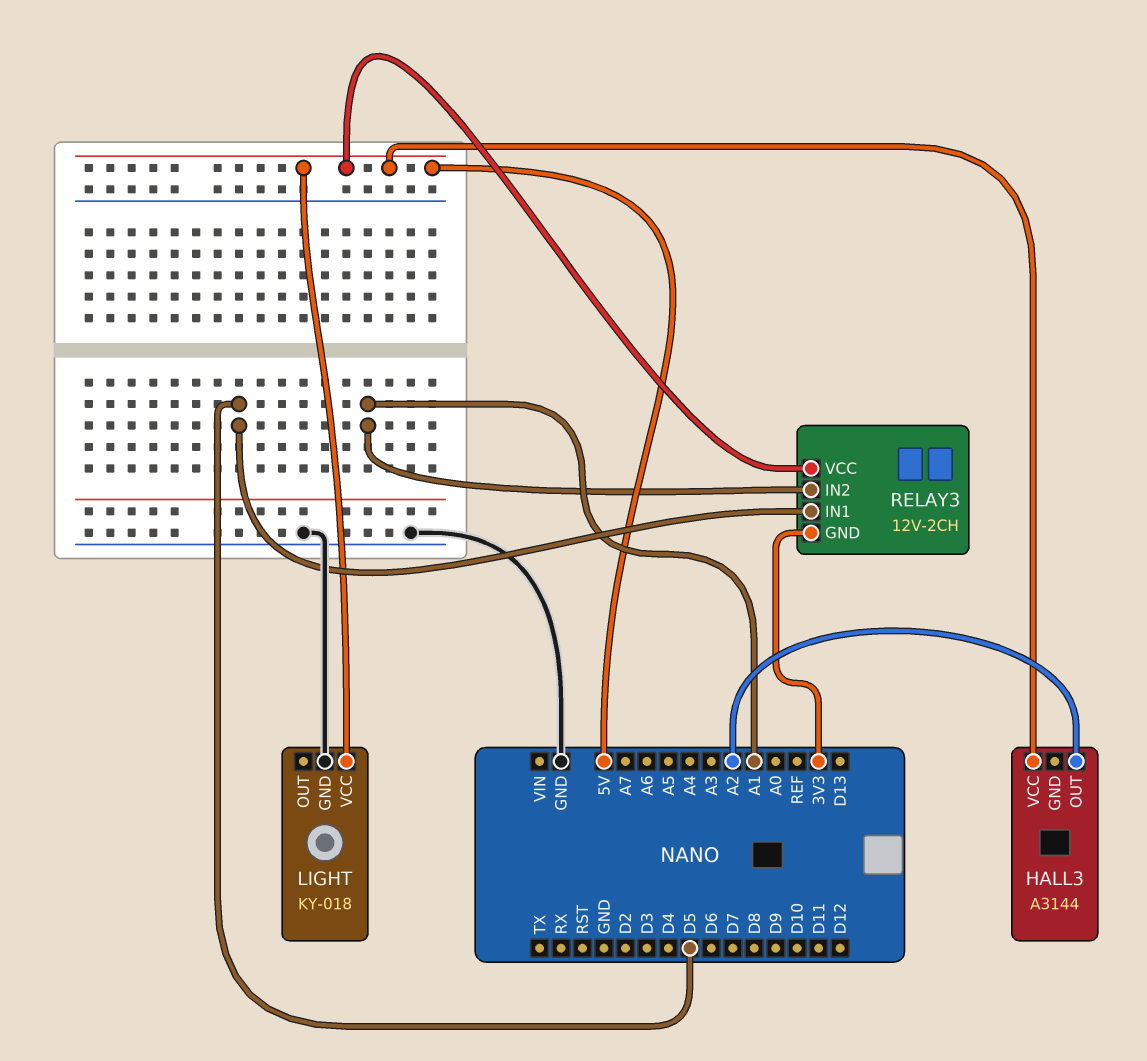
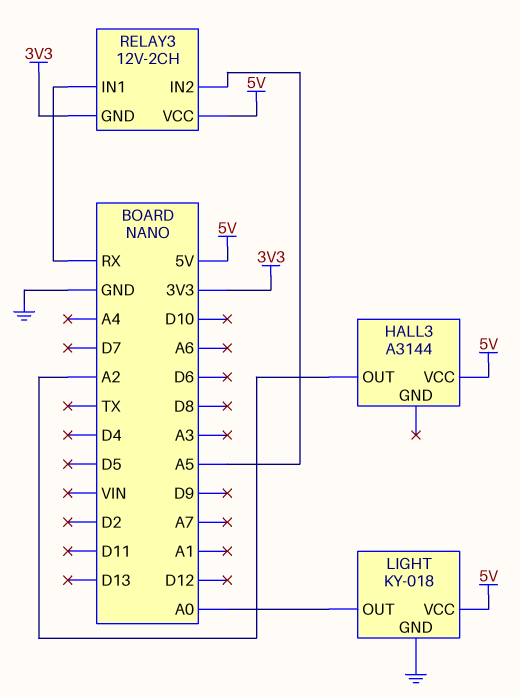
LIGHT pin OUT: none -> A0
RELAY3 pin IN1: D5 -> RX
RELAY3 pin IN2: A1 -> A5

